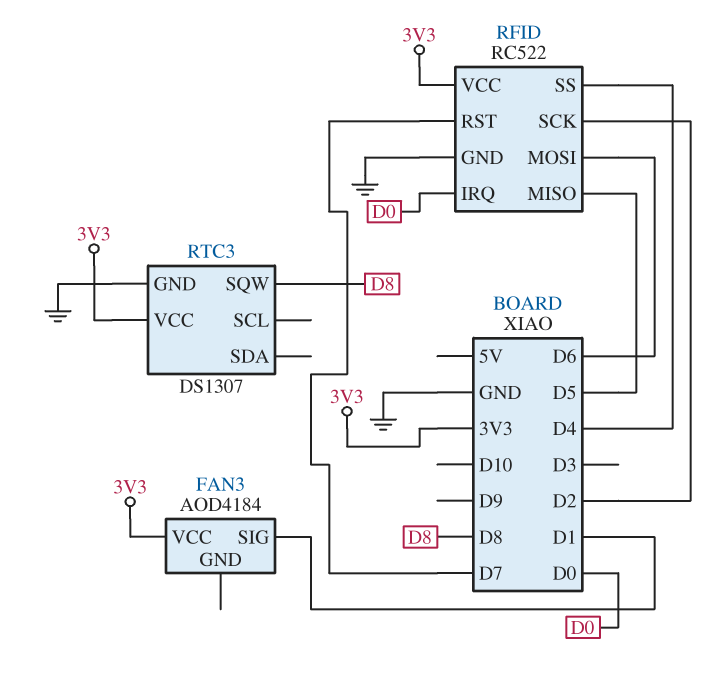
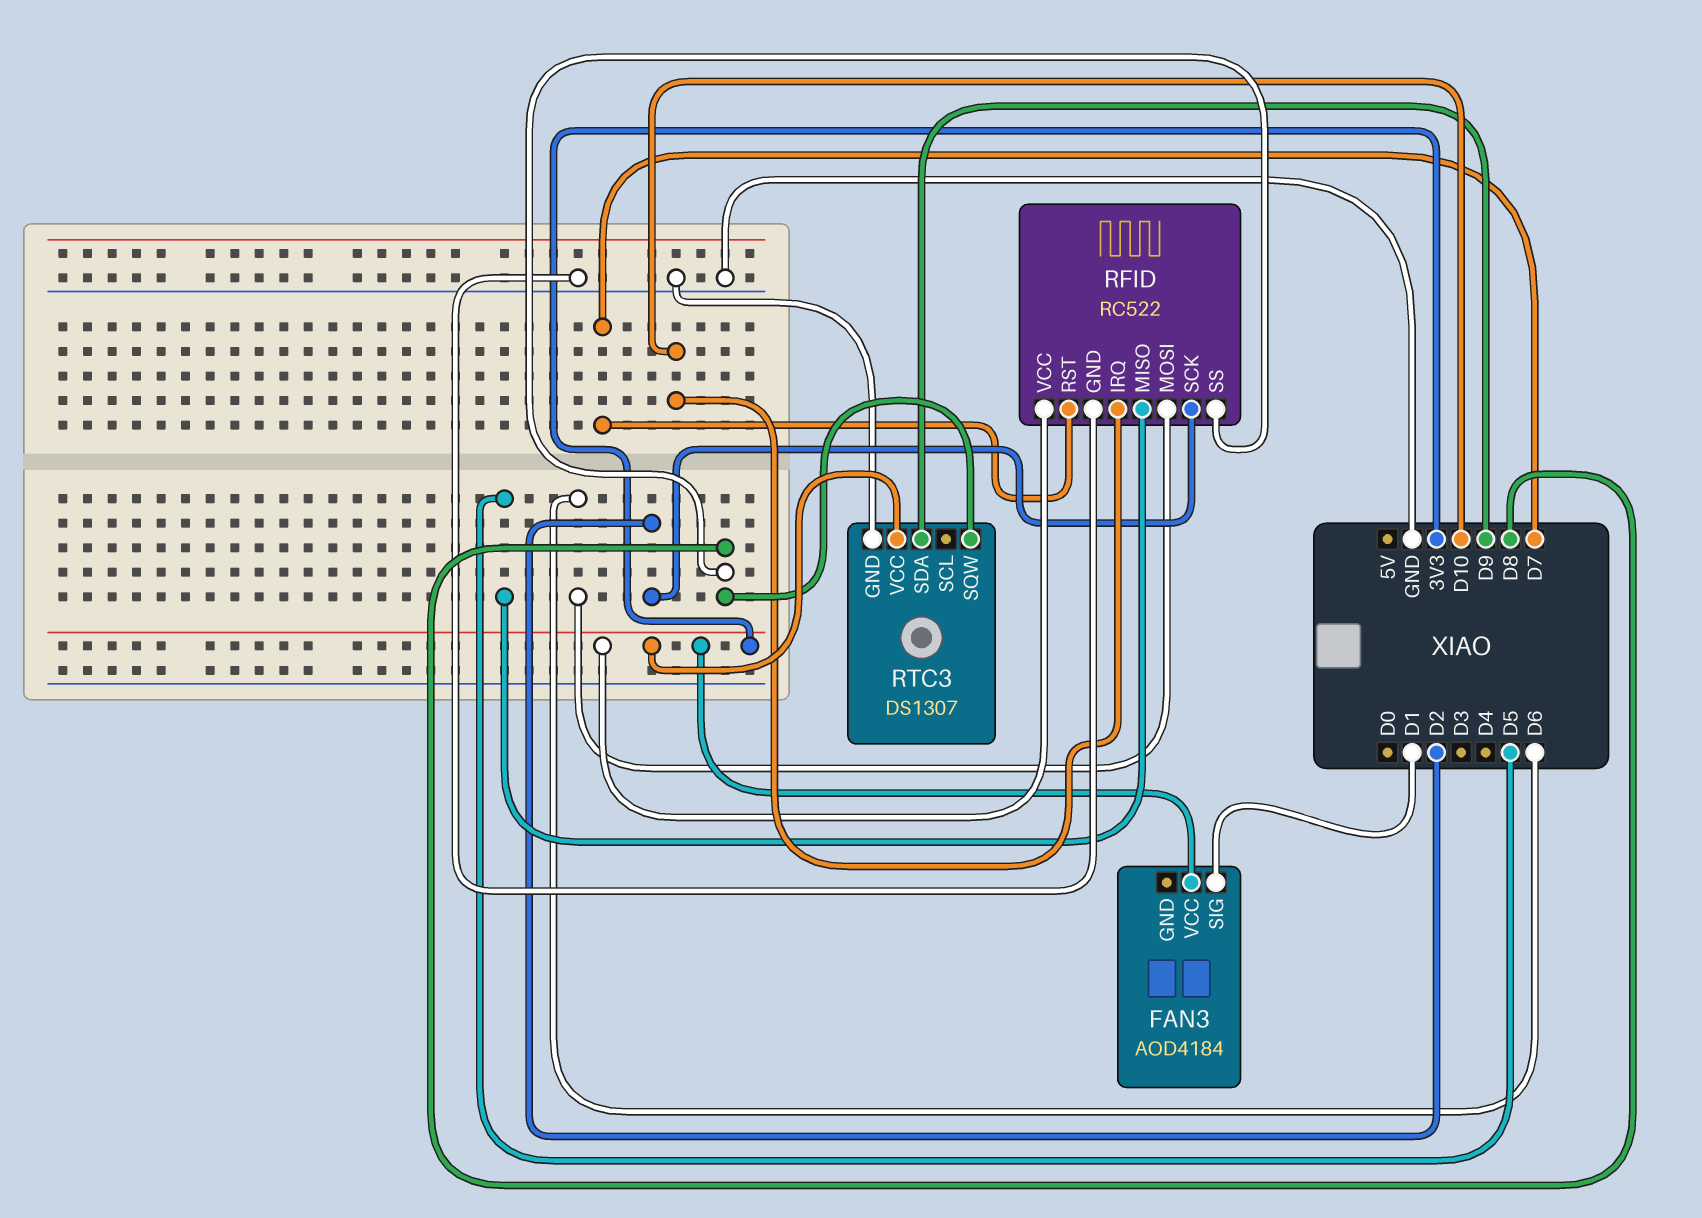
RFID pin IRQ: D0 -> D10
RFID pin SS: D4 -> D8
RTC3 pin SDA: none -> D9

